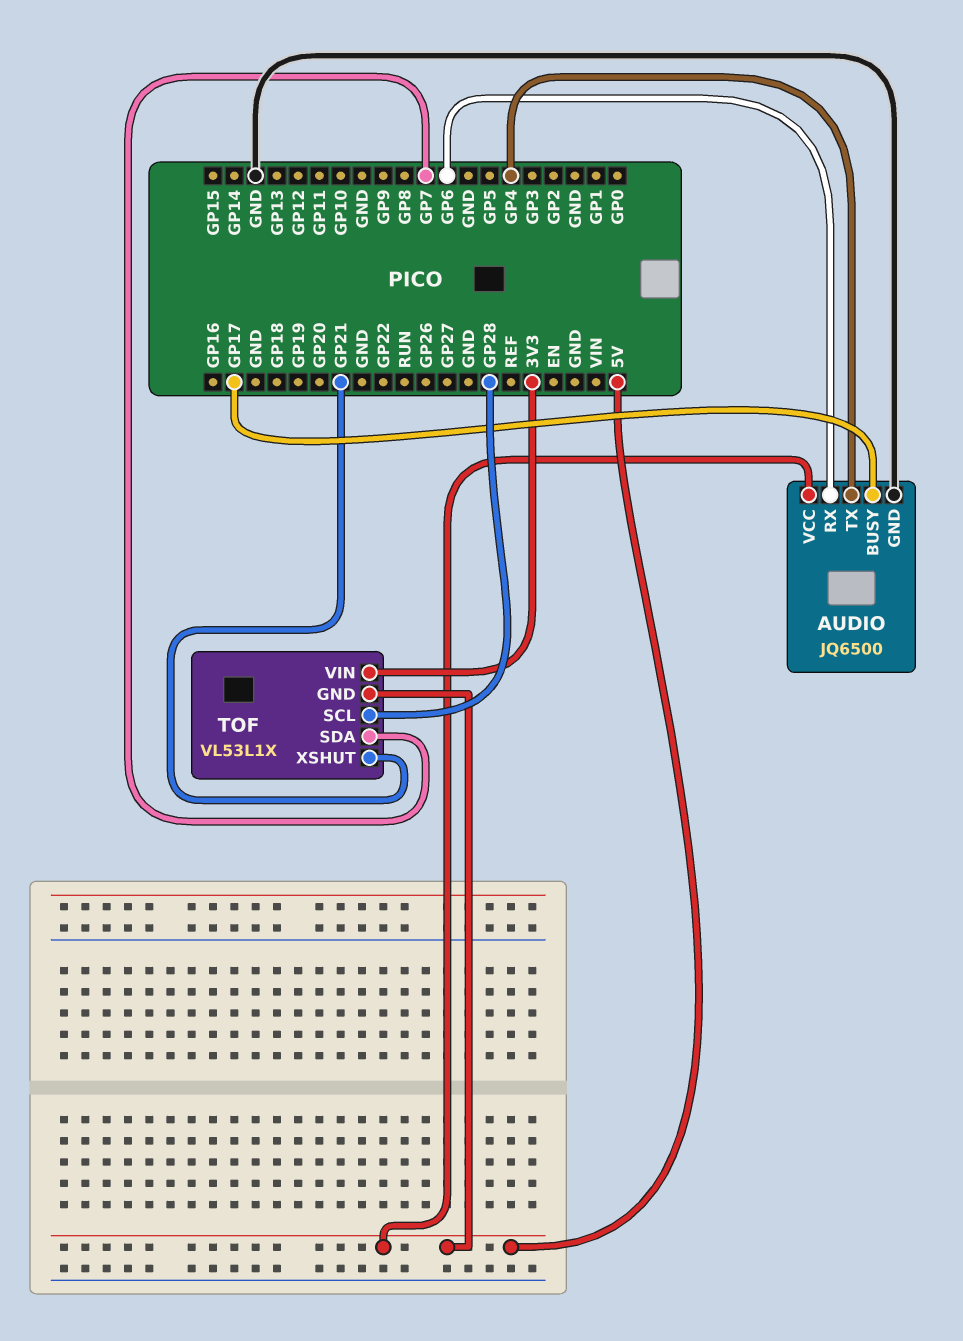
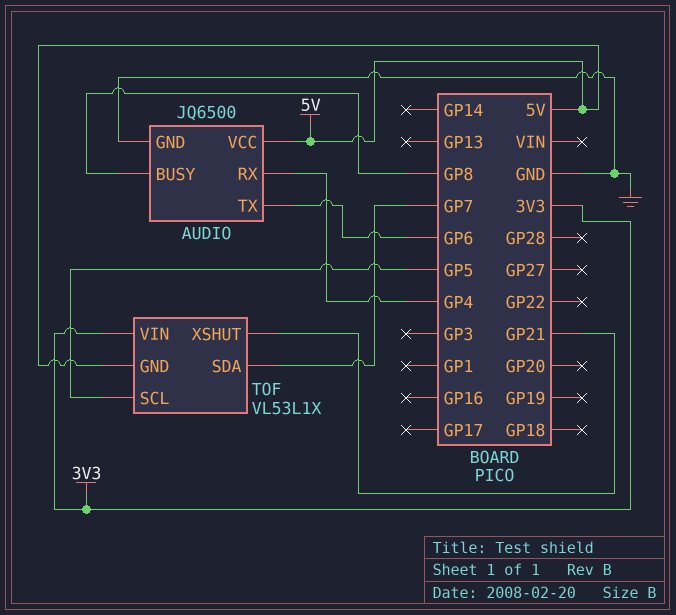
AUDIO pin BUSY: GP17 -> GP8
AUDIO pin RX: GP6 -> GP4
AUDIO pin TX: GP4 -> GP6
TOF pin SCL: GP28 -> GP5

